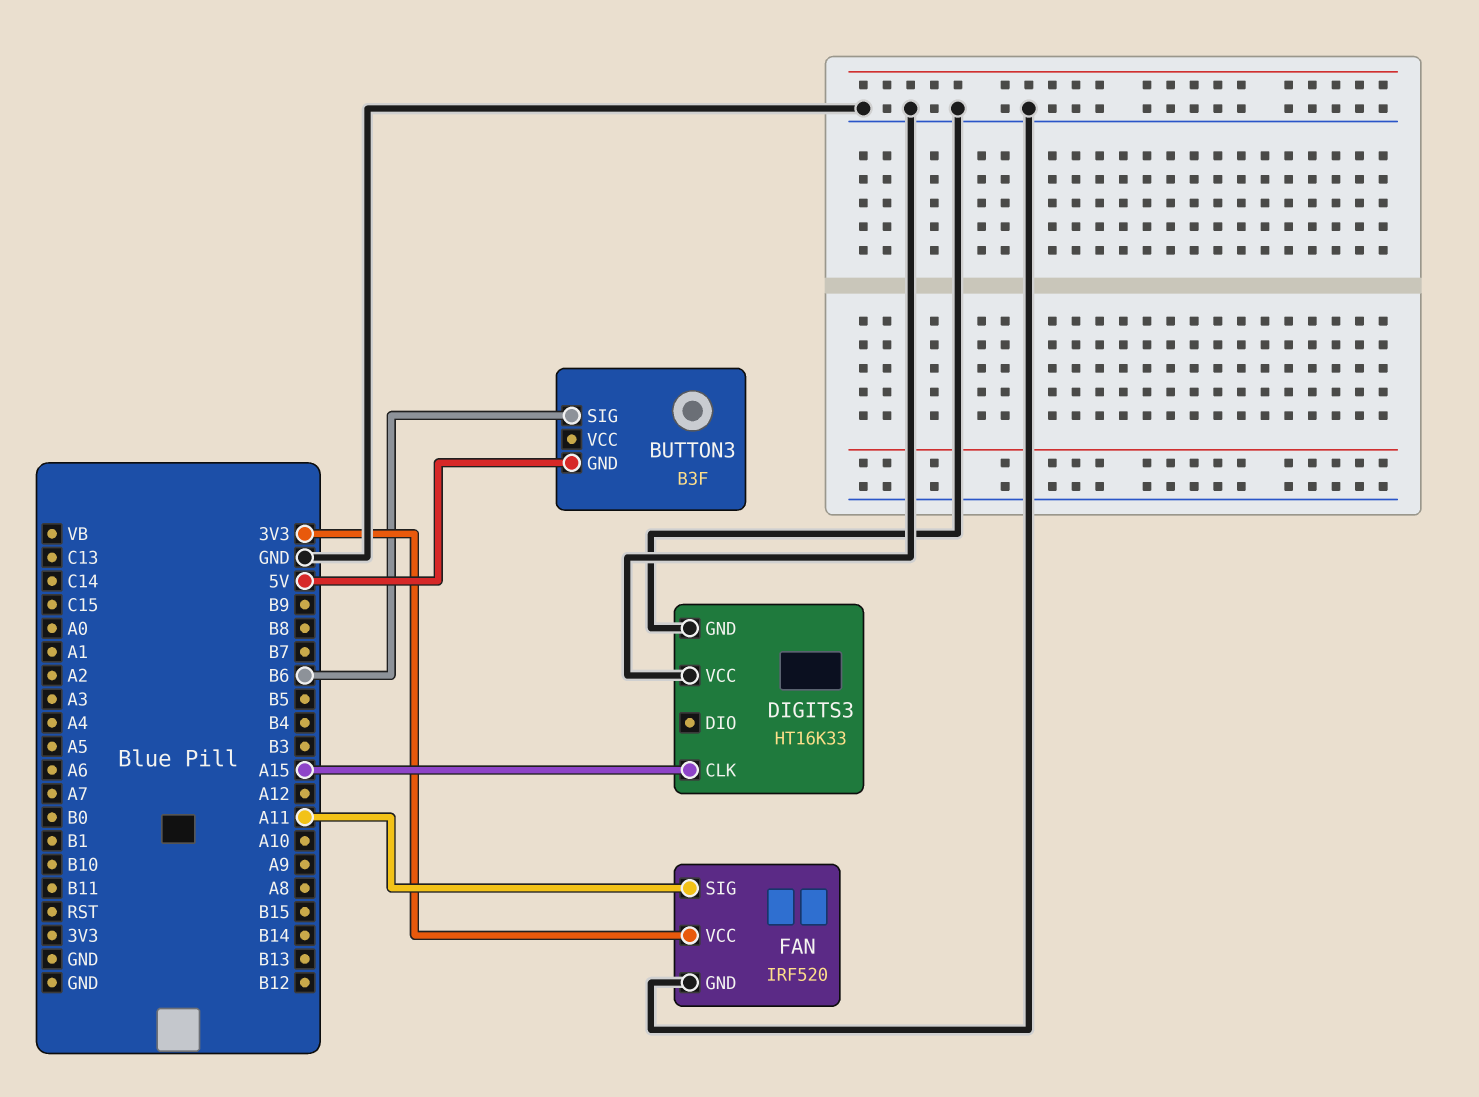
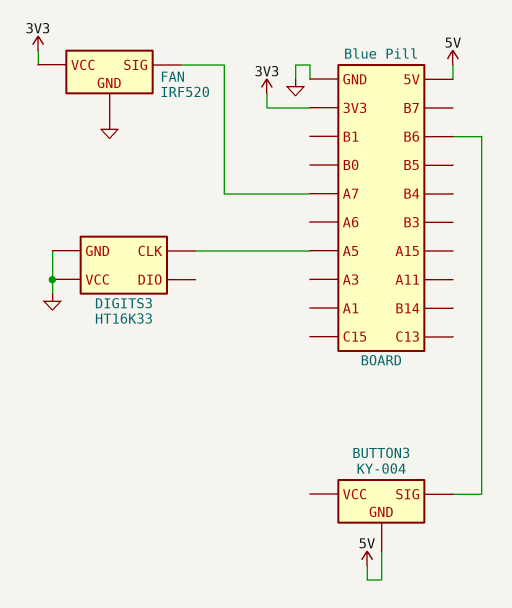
BUTTON3: B3F -> KY-004
DIGITS3 pin CLK: A15 -> A5
FAN pin SIG: A11 -> A7

